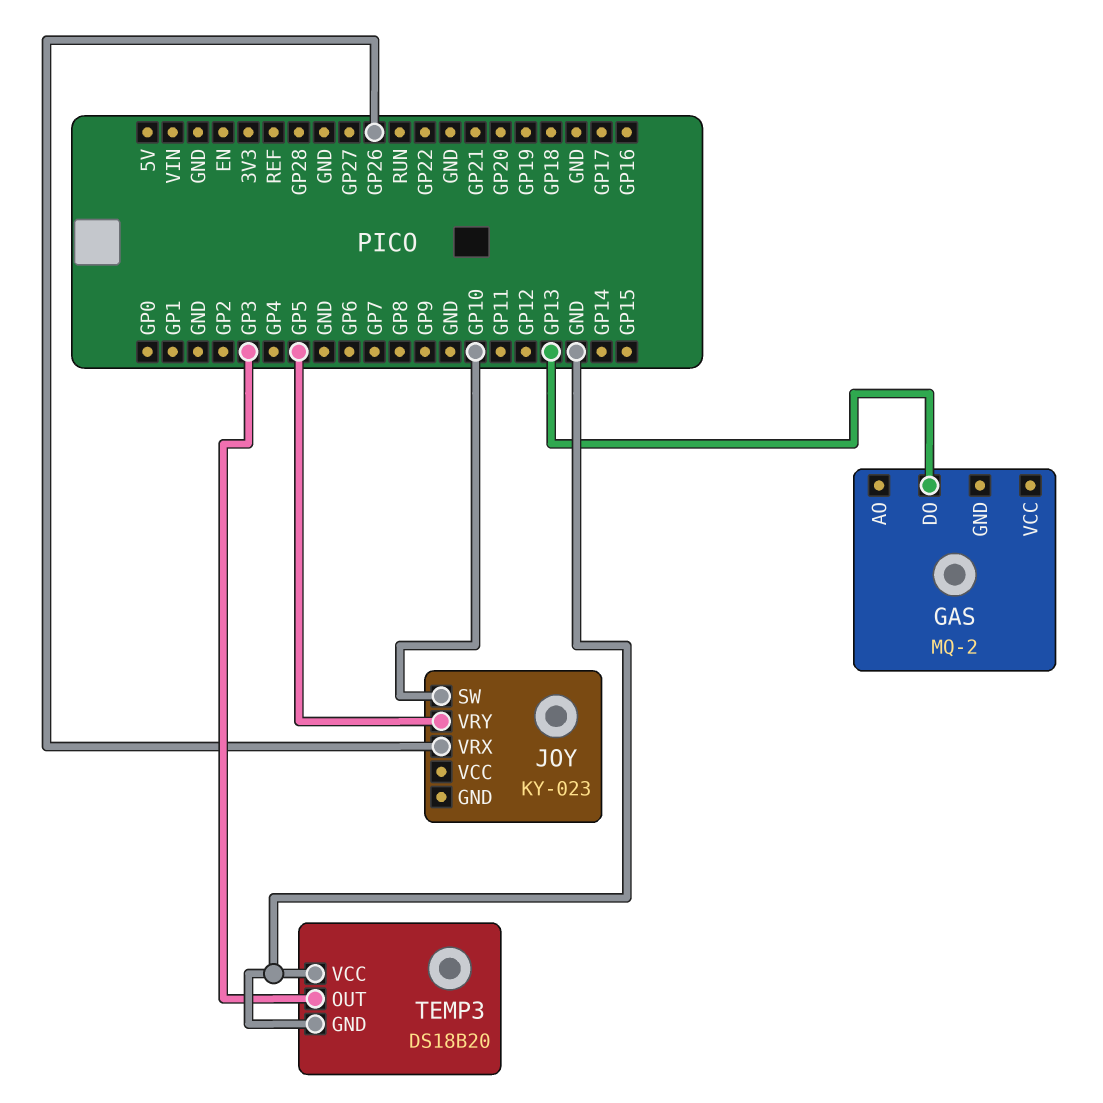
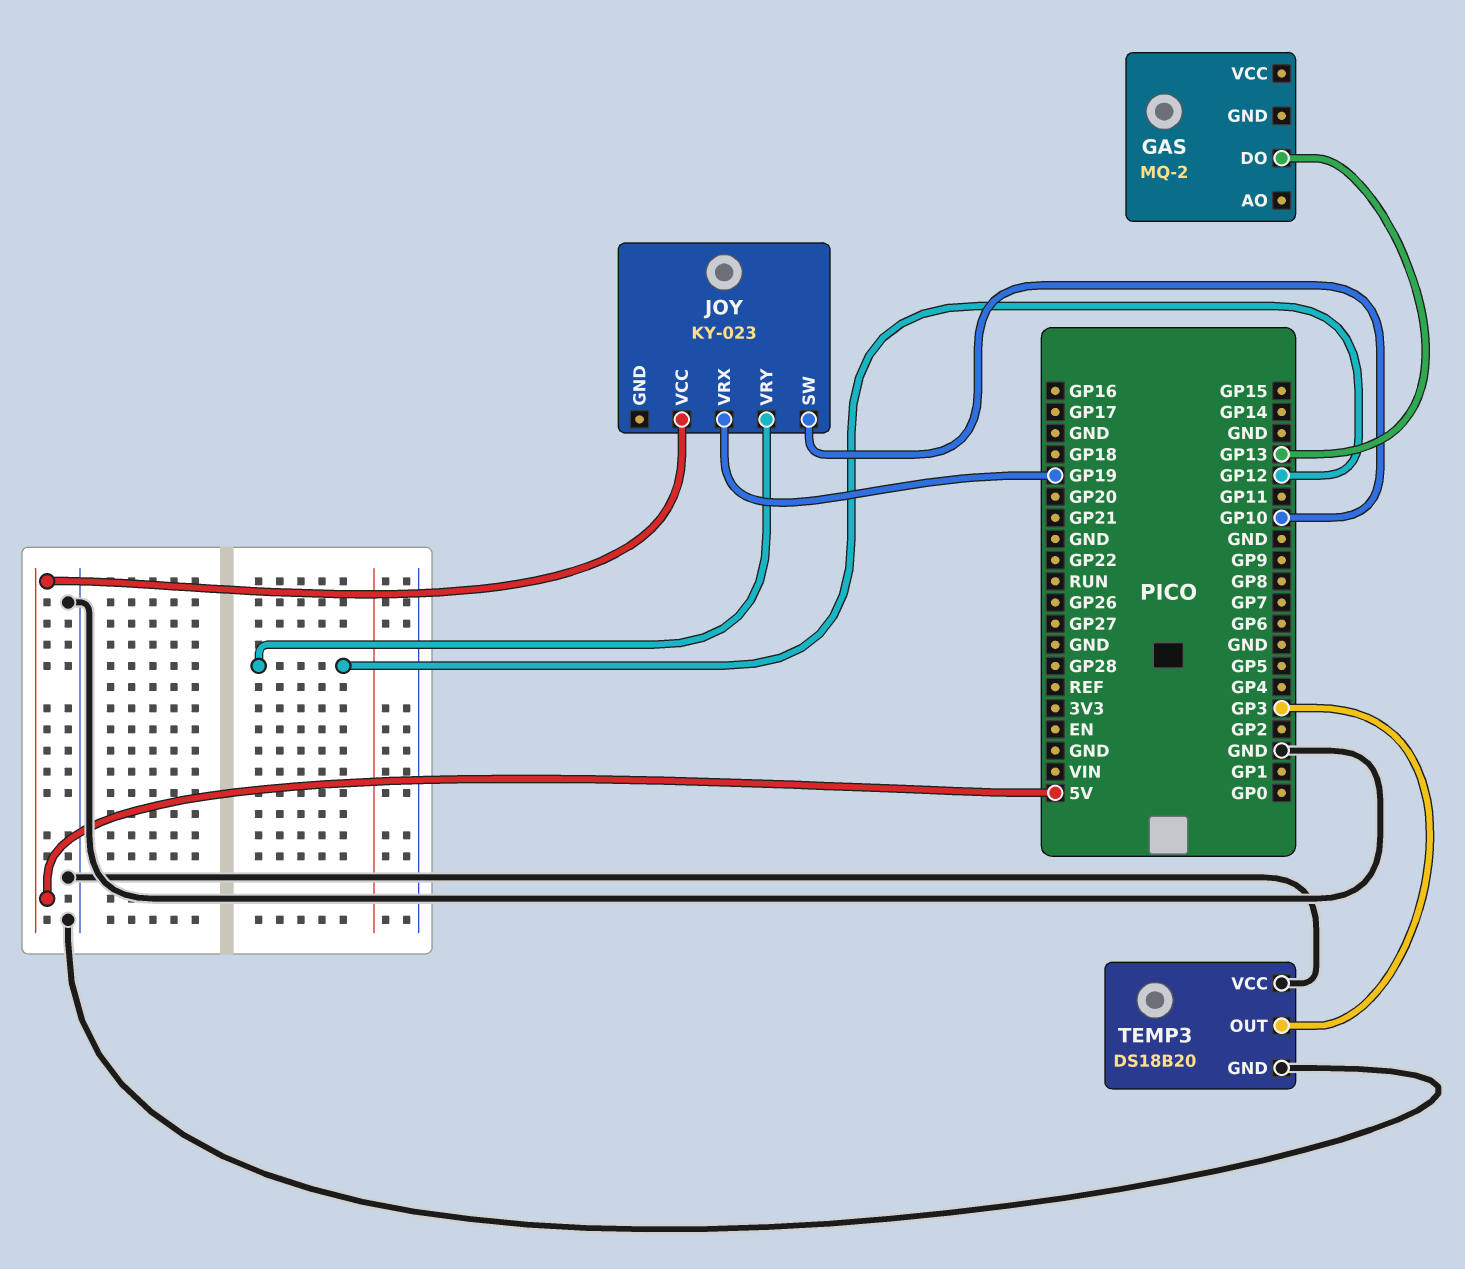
JOY pin VCC: none -> 5V
JOY pin VRX: GP26 -> GP19
JOY pin VRY: GP5 -> GP12

